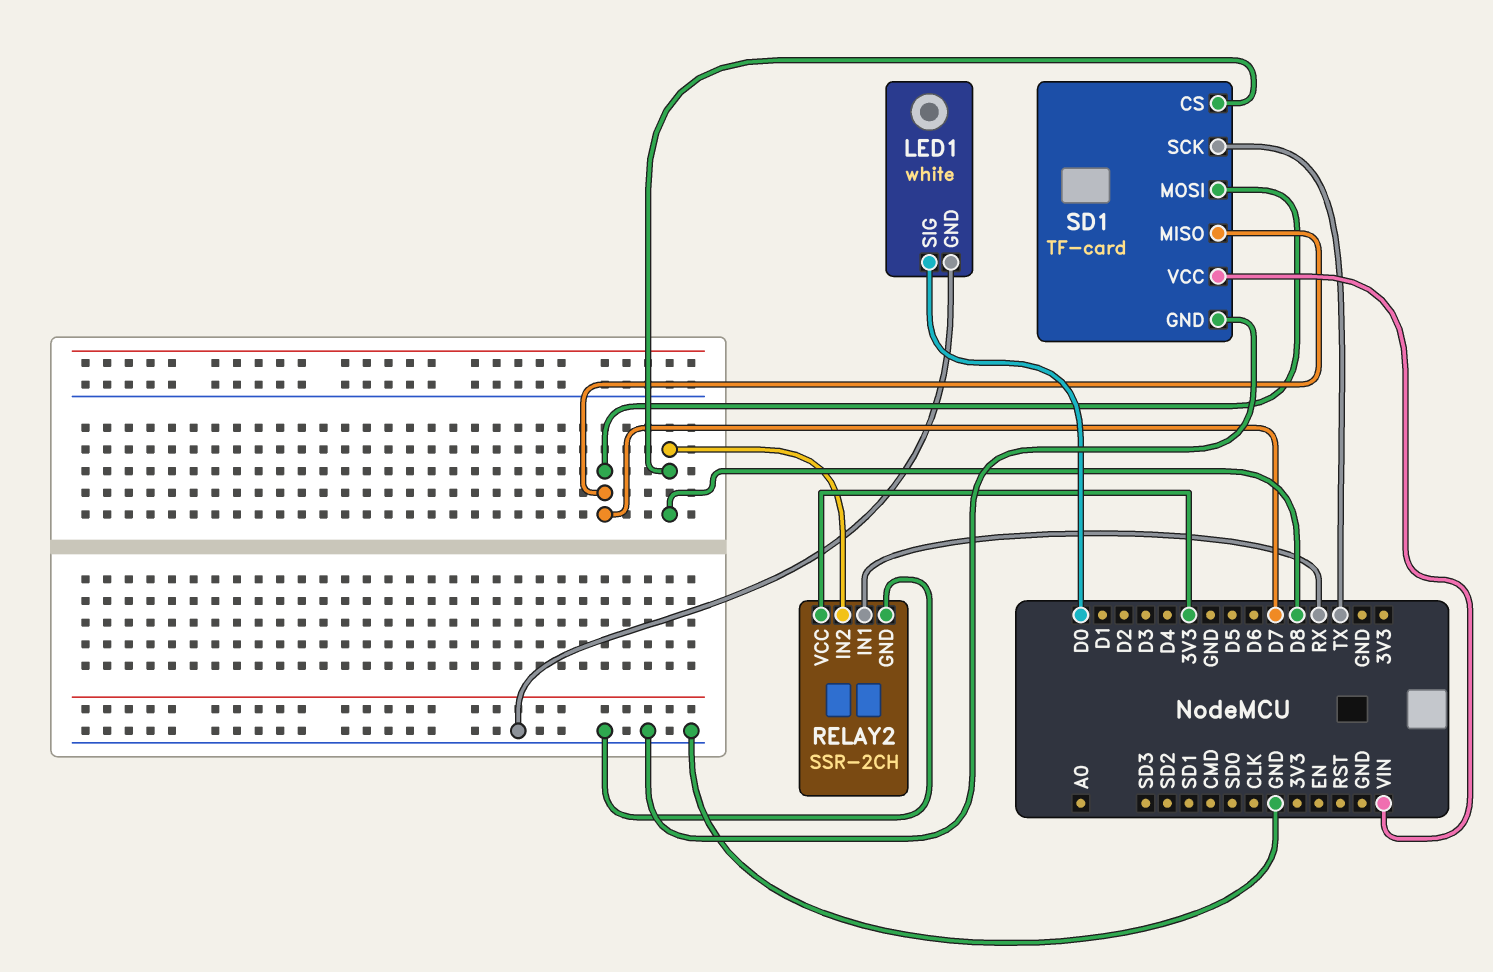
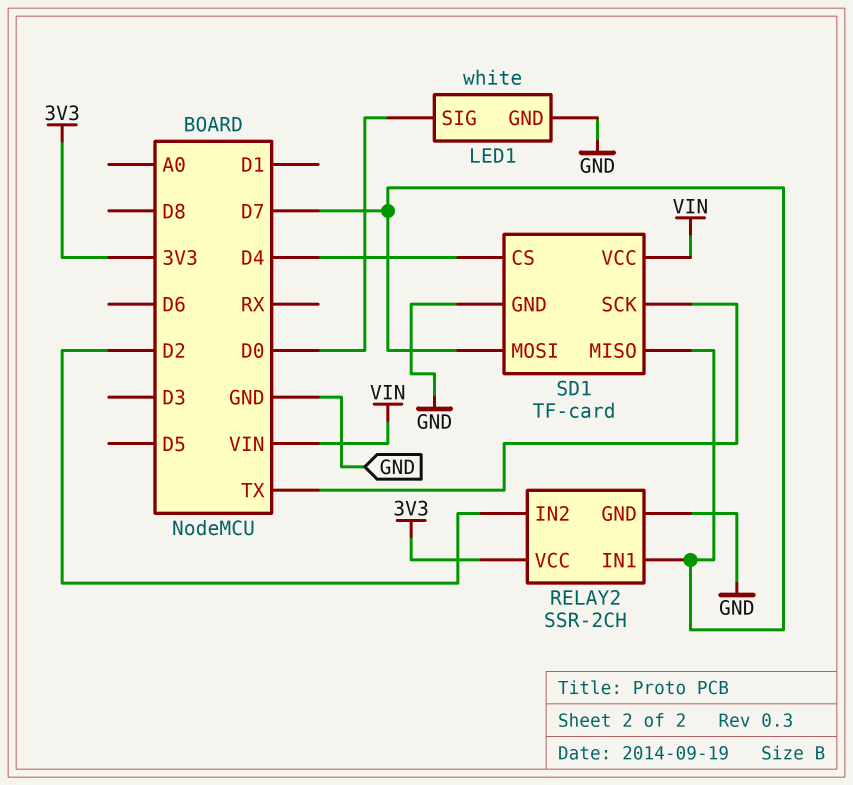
RELAY2 pin IN1: RX -> D7
RELAY2 pin IN2: D8 -> D2
SD1 pin CS: D8 -> D4

